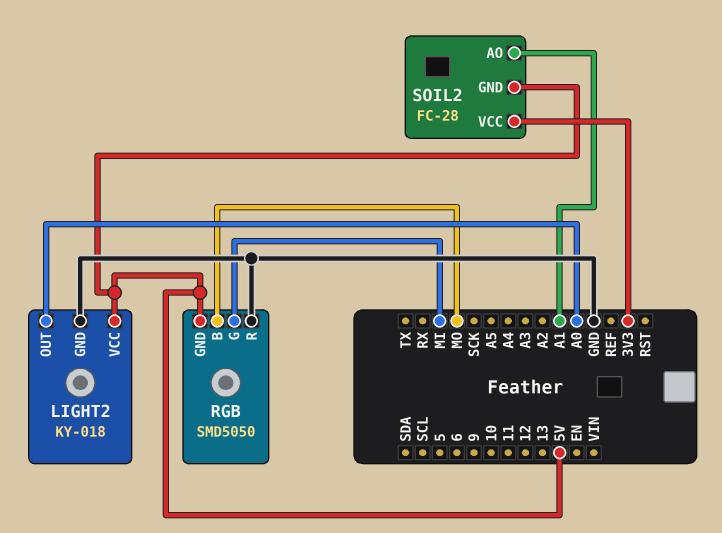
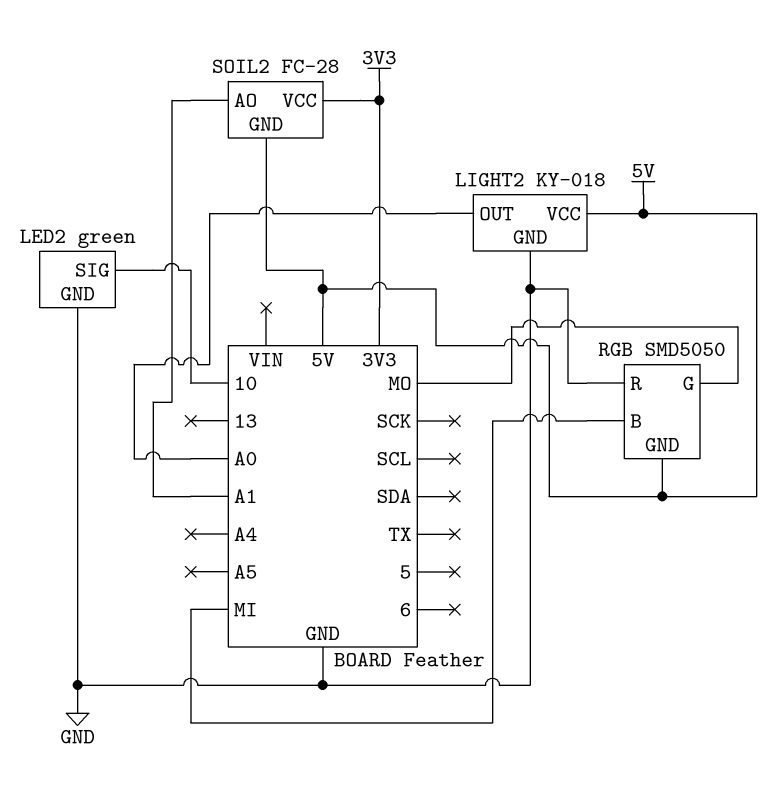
LED2: none -> green
LED2 pin GND: none -> GND
LED2 pin SIG: none -> 10
RGB pin B: MO -> MI
RGB pin G: MI -> MO

